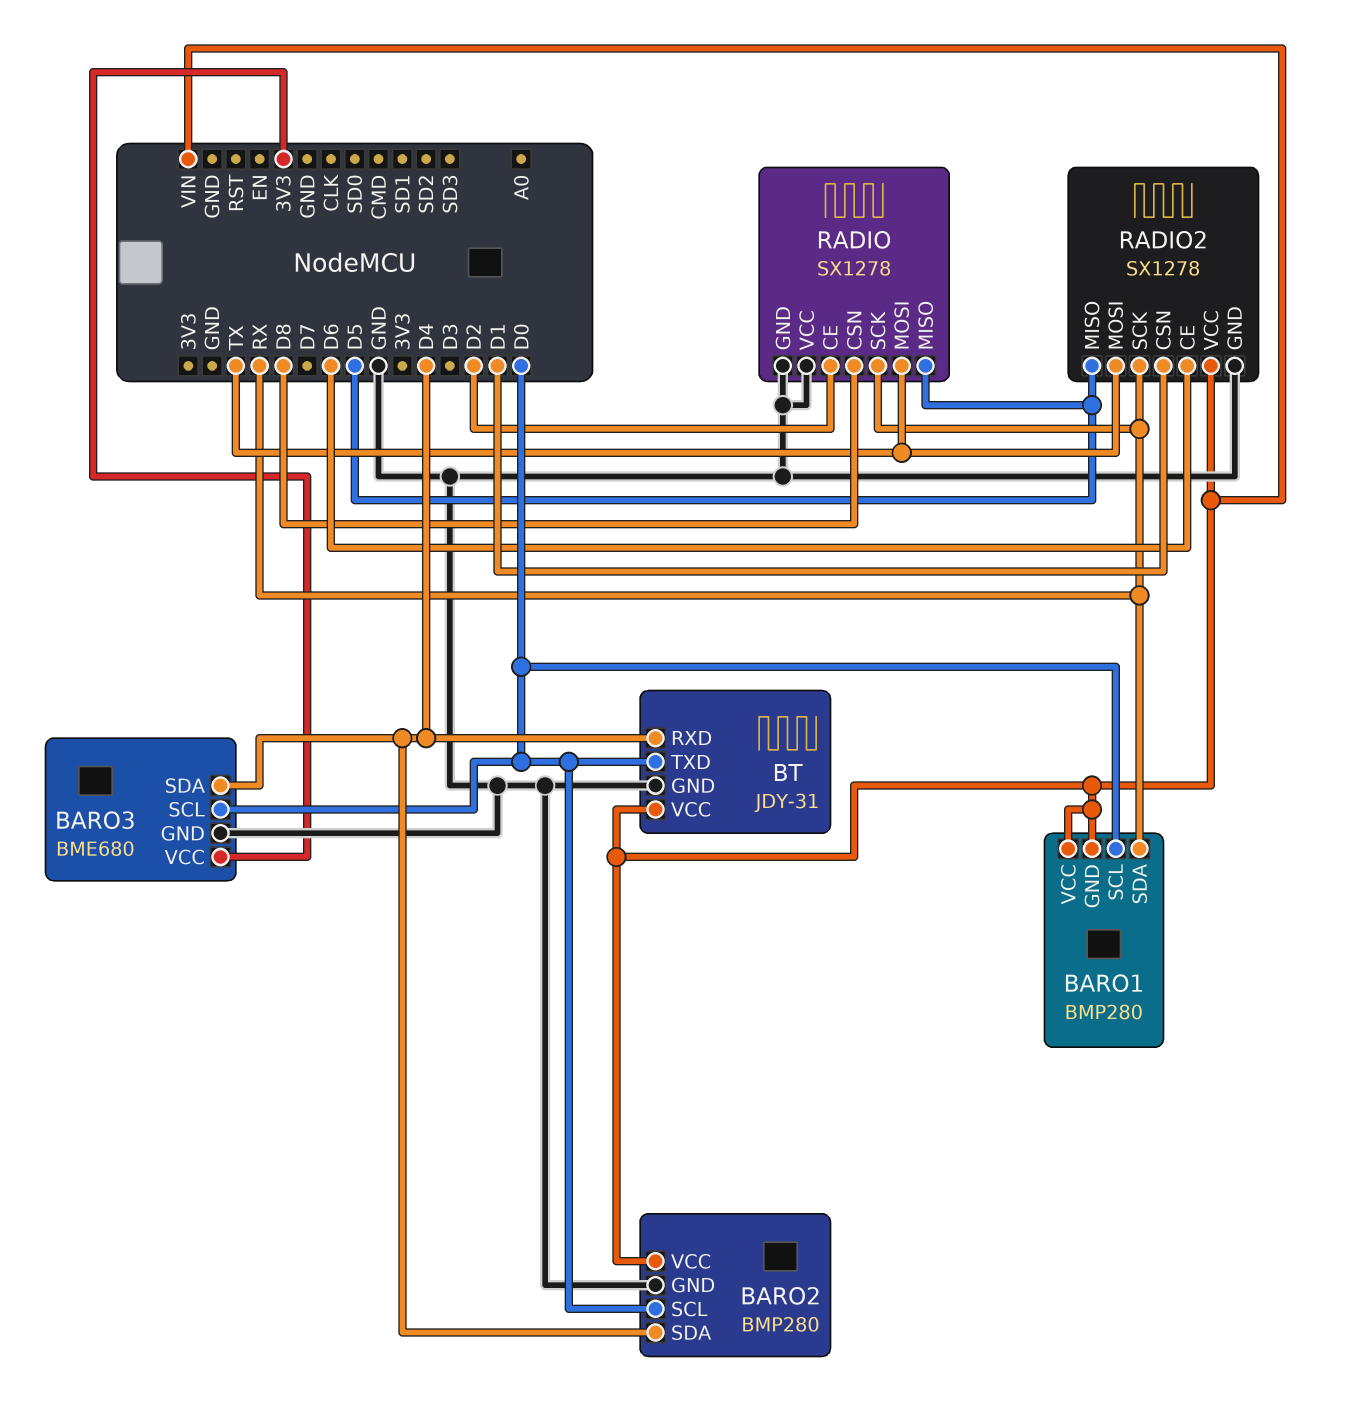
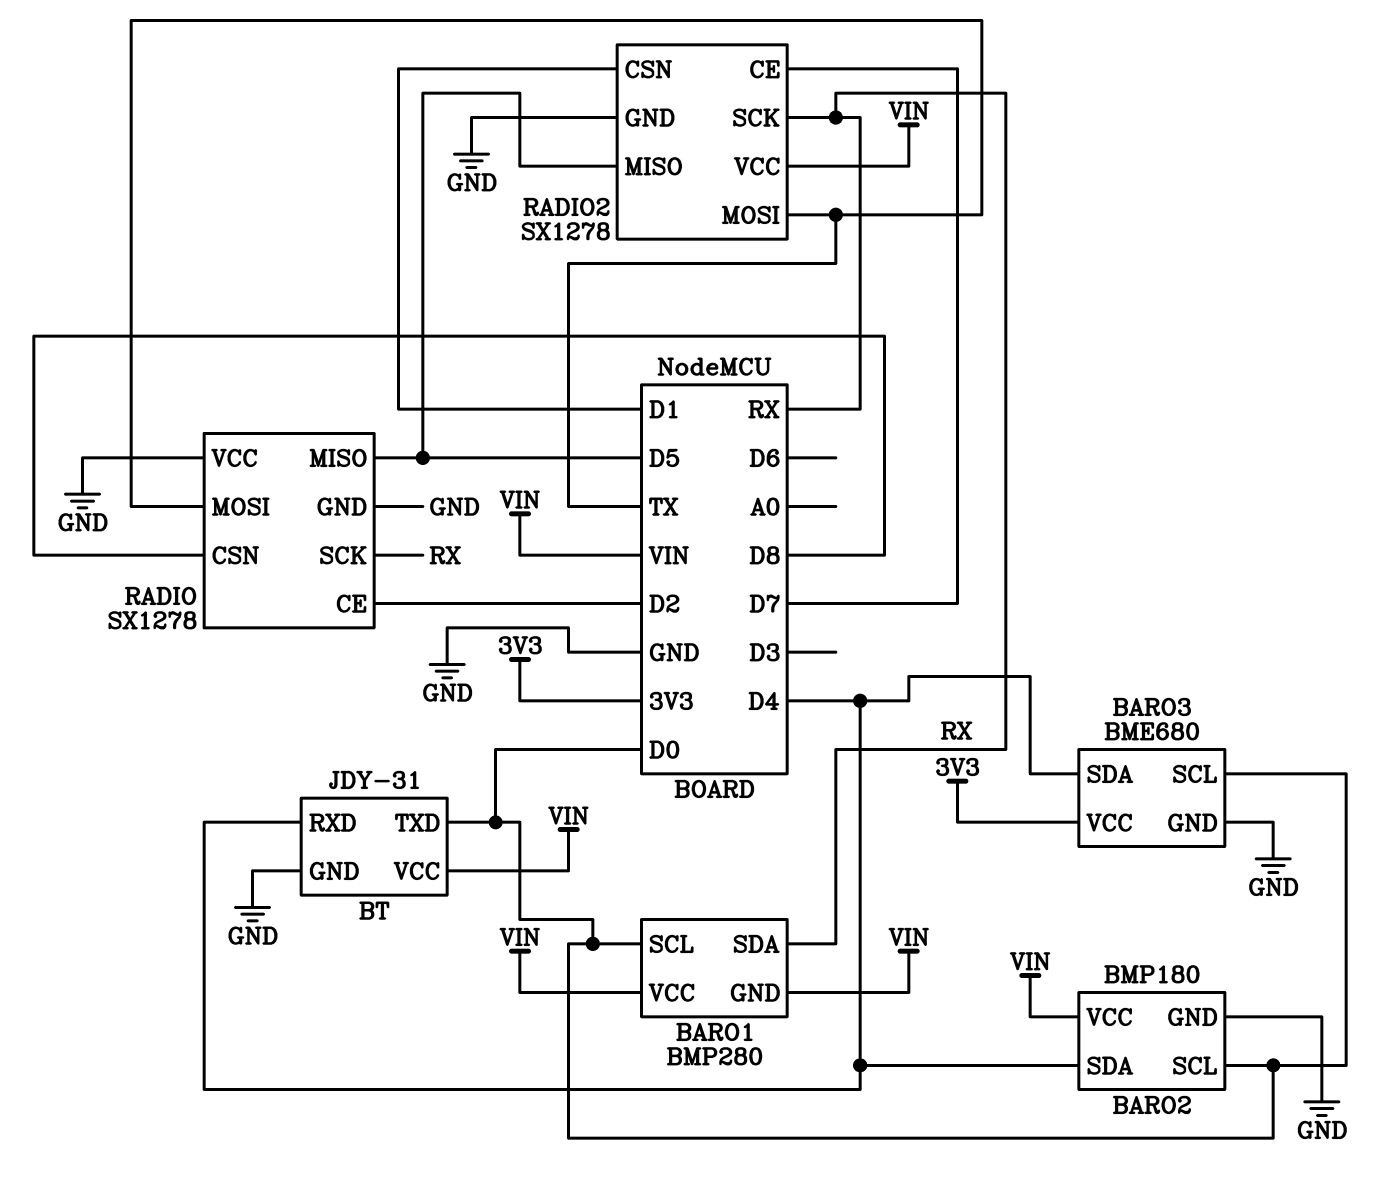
BARO2: BMP280 -> BMP180
RADIO2 pin CE: D6 -> D7

